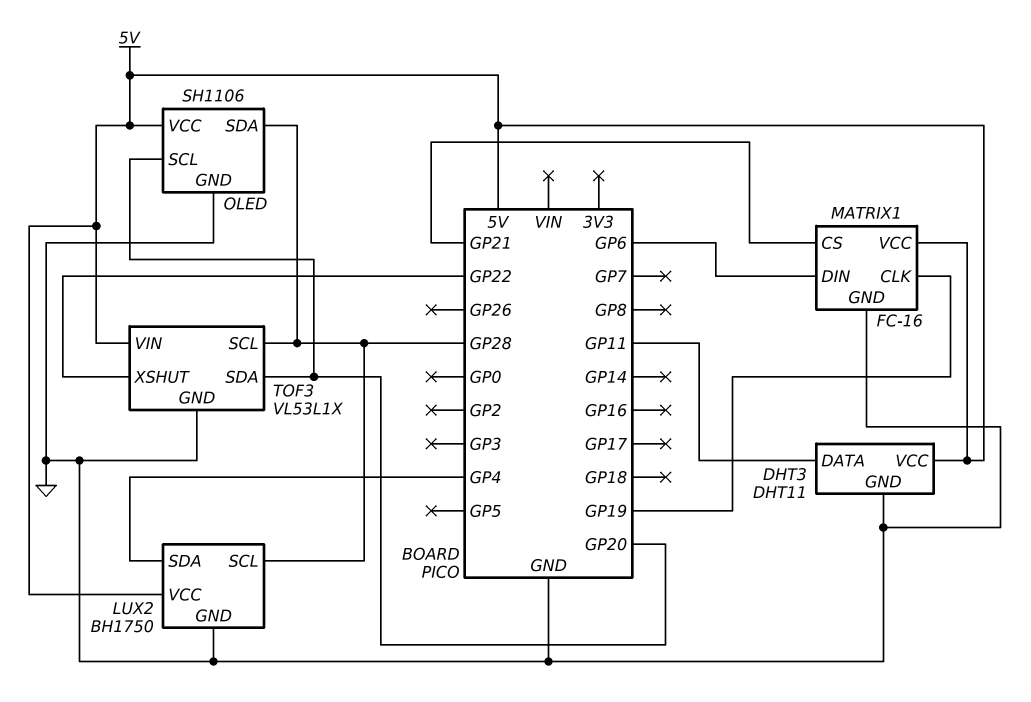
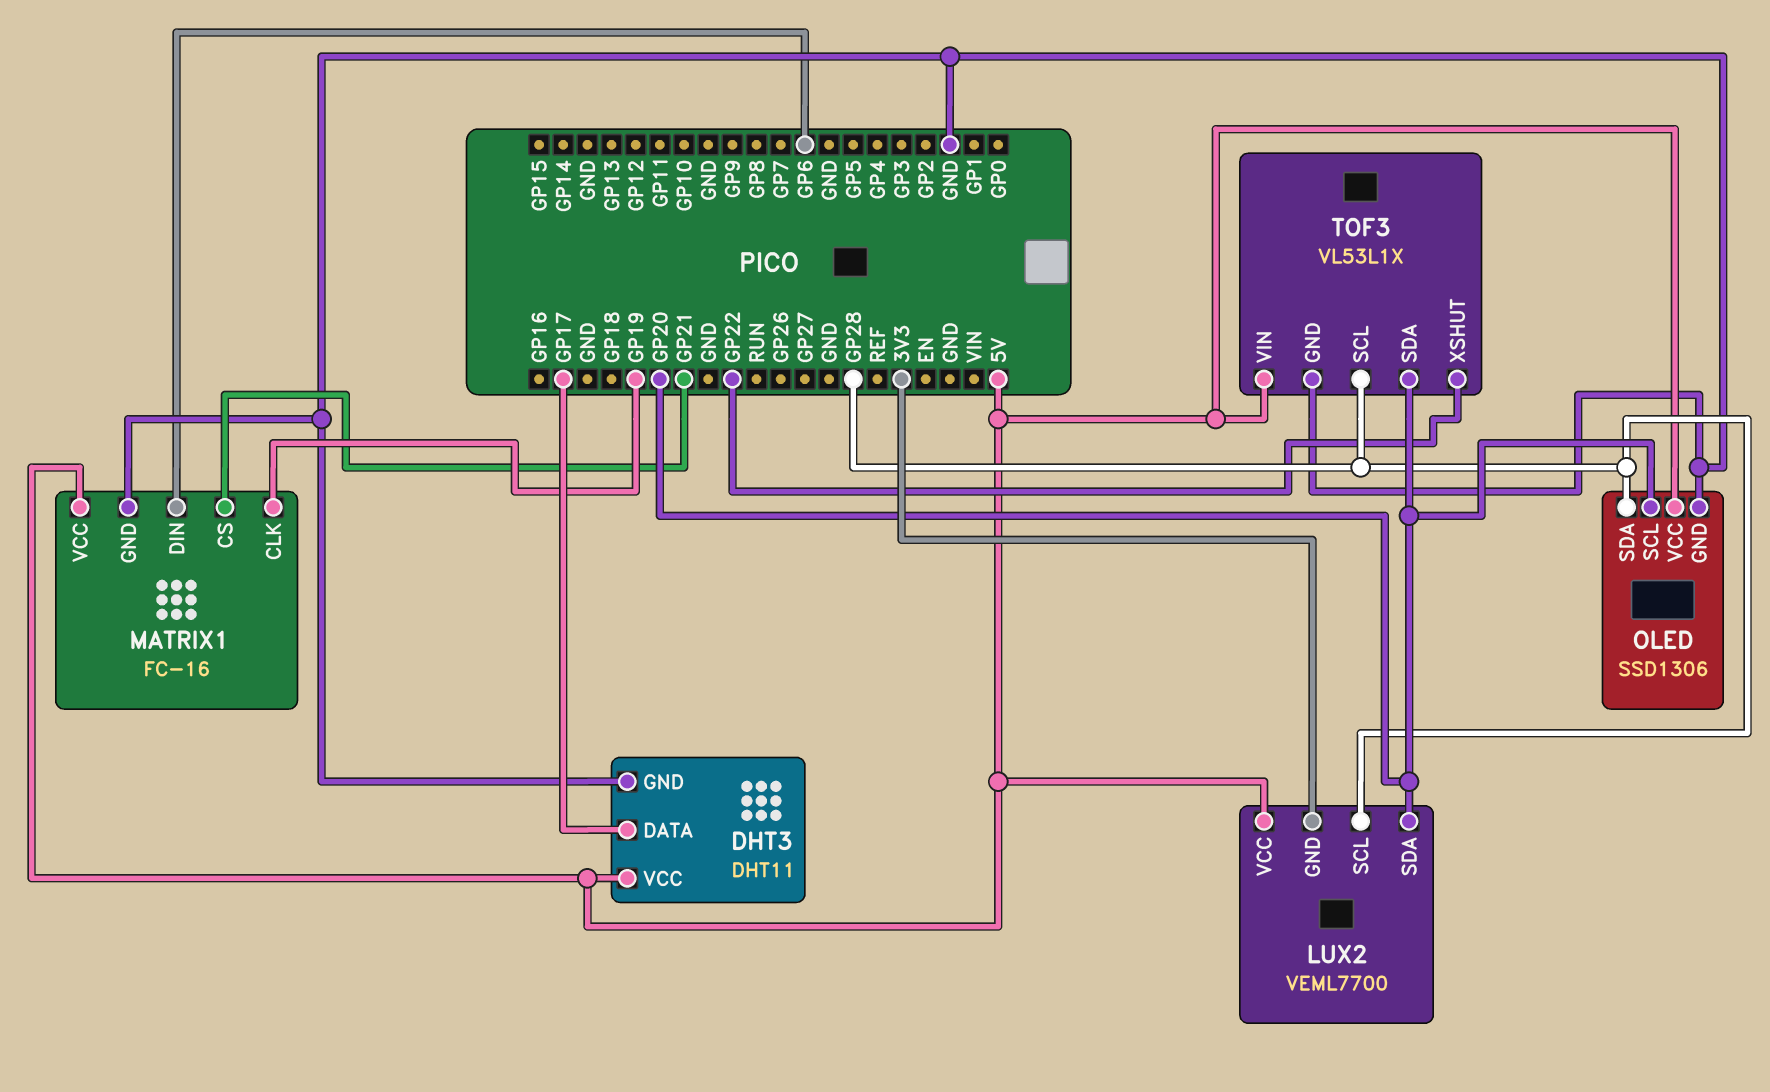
DHT3 pin DATA: GP11 -> GP17
LUX2: BH1750 -> VEML7700
LUX2 pin GND: GND -> 3V3
LUX2 pin SDA: GP4 -> GP20
OLED: SH1106 -> SSD1306

